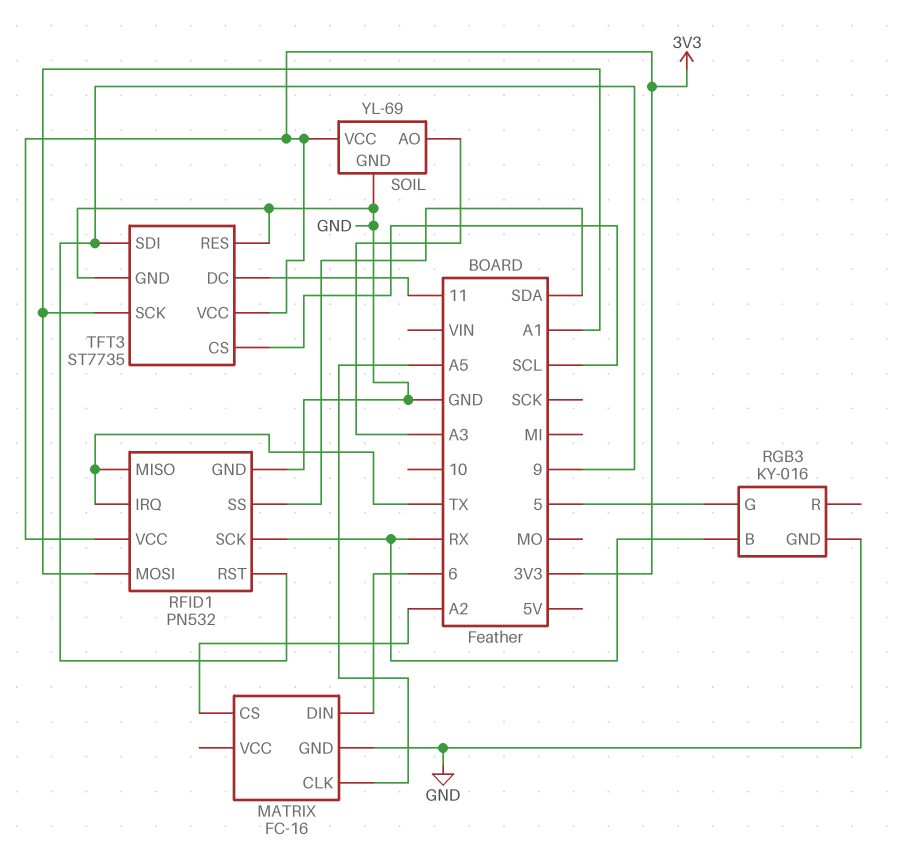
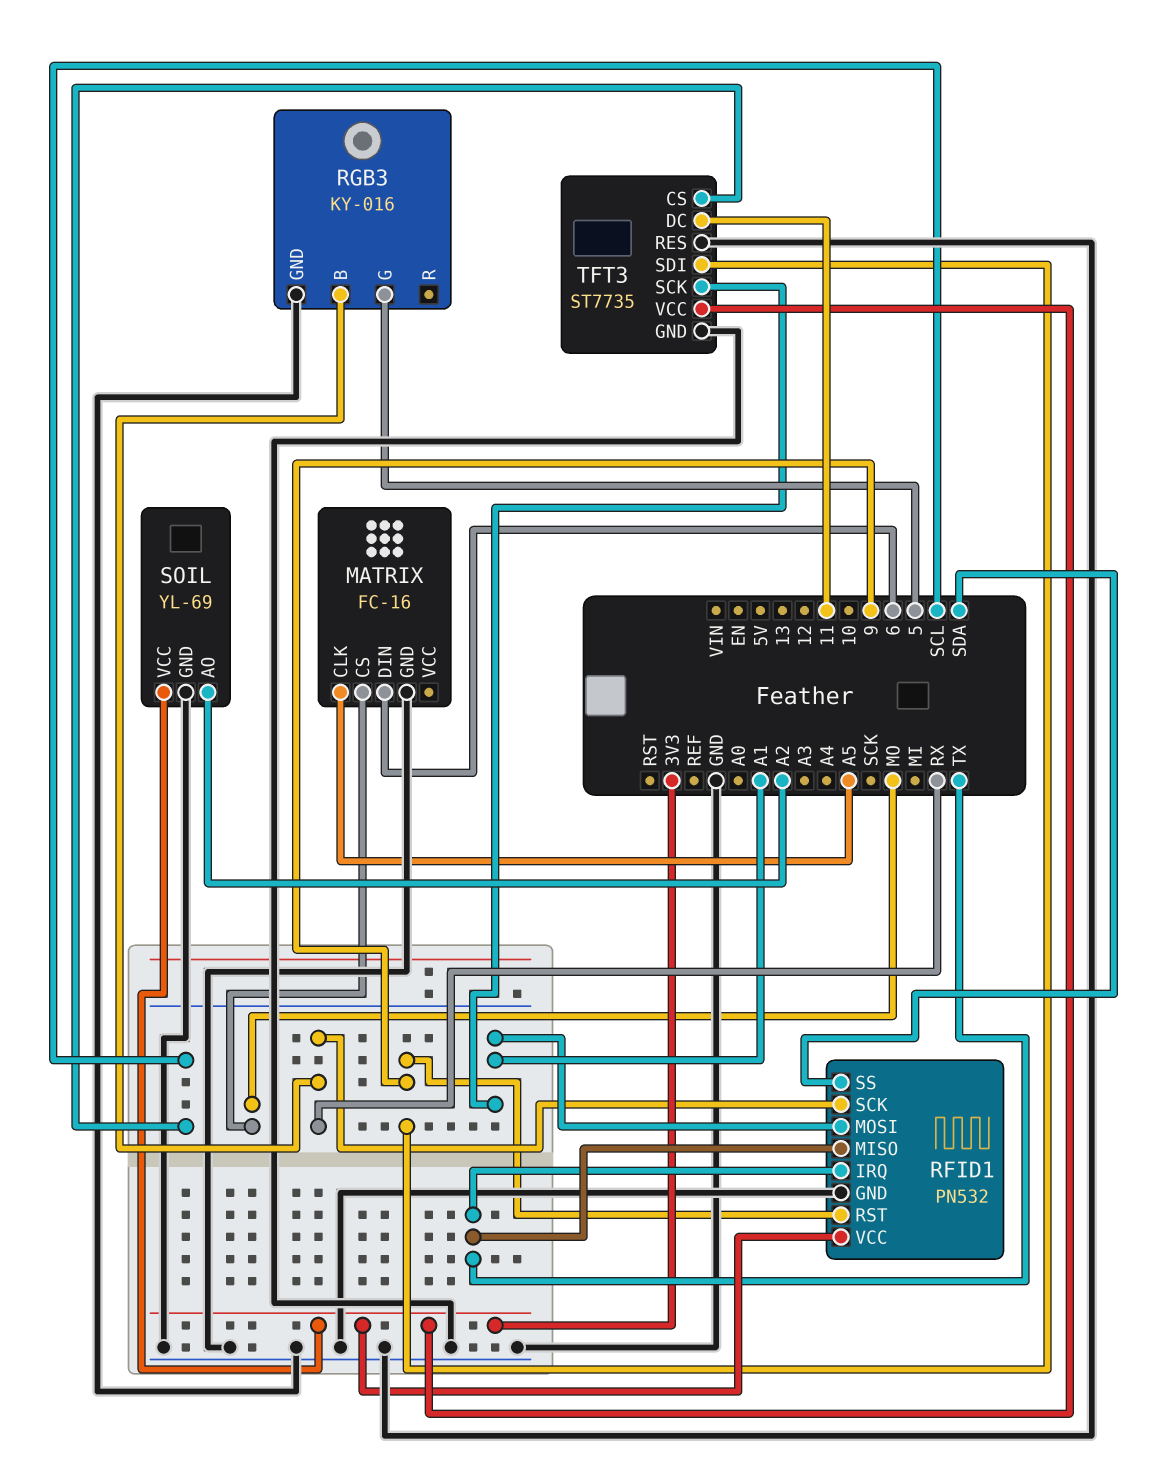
MATRIX pin CS: A2 -> MO
SOIL pin AO: A3 -> A2

